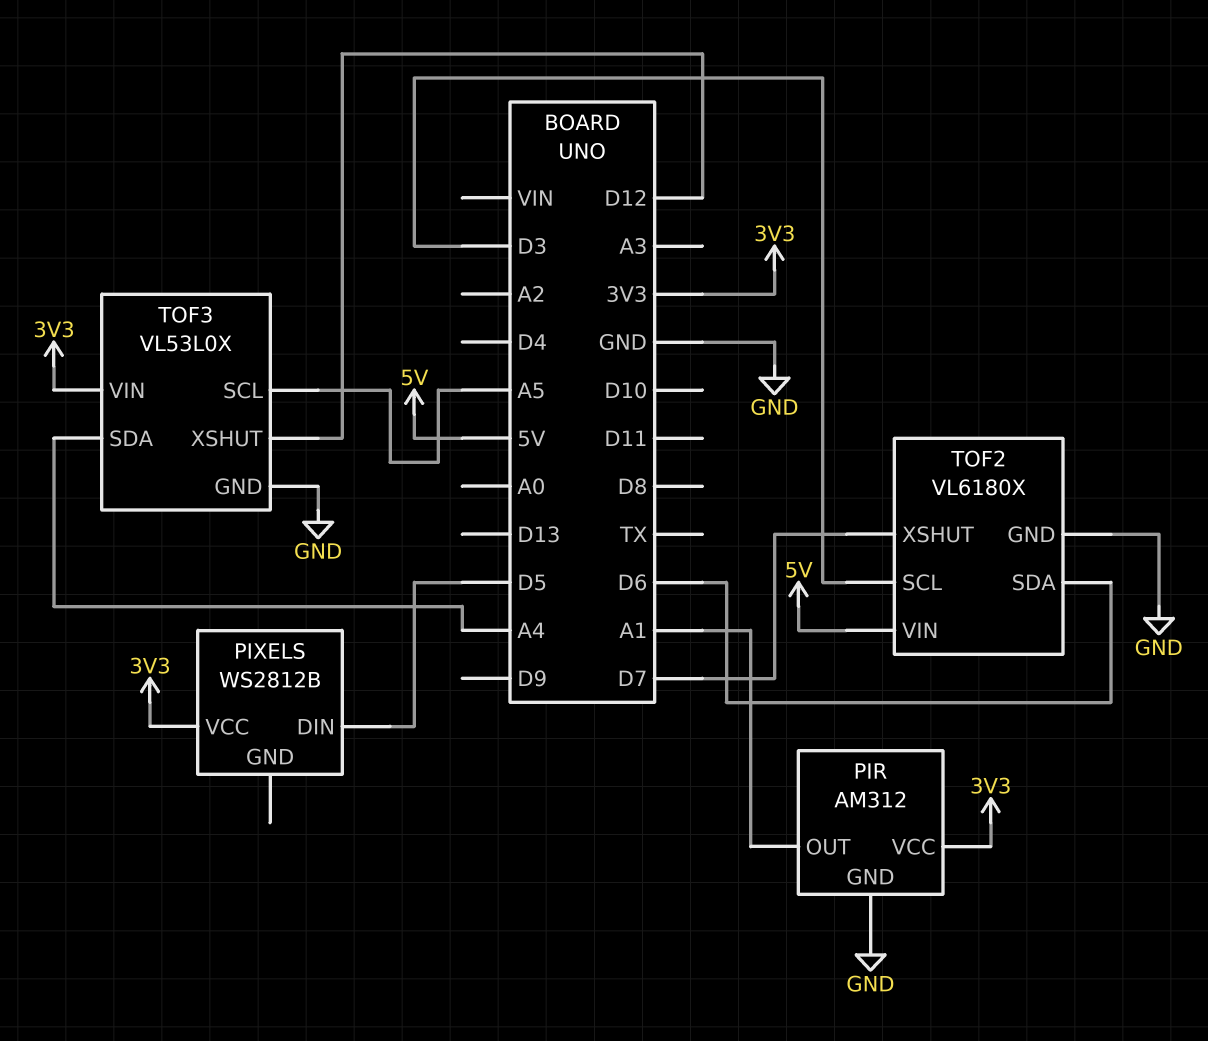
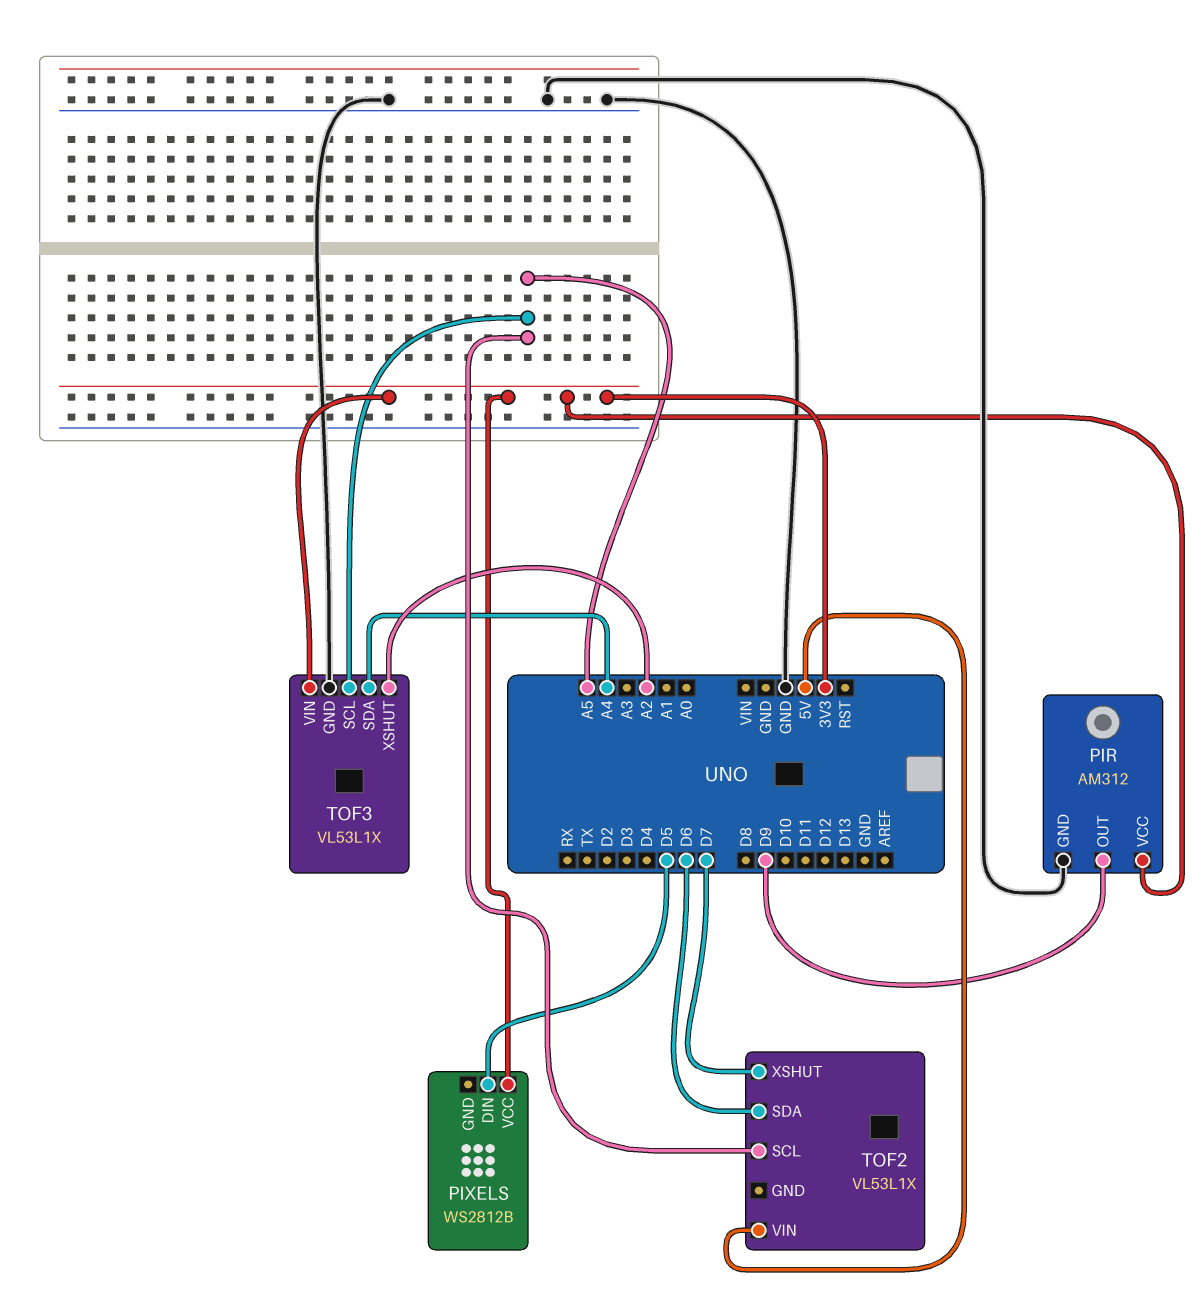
PIR pin OUT: A1 -> D9
TOF2: VL6180X -> VL53L1X
TOF2 pin GND: GND -> none
TOF2 pin SCL: D3 -> A5
TOF3: VL53L0X -> VL53L1X
TOF3 pin XSHUT: D12 -> A2

